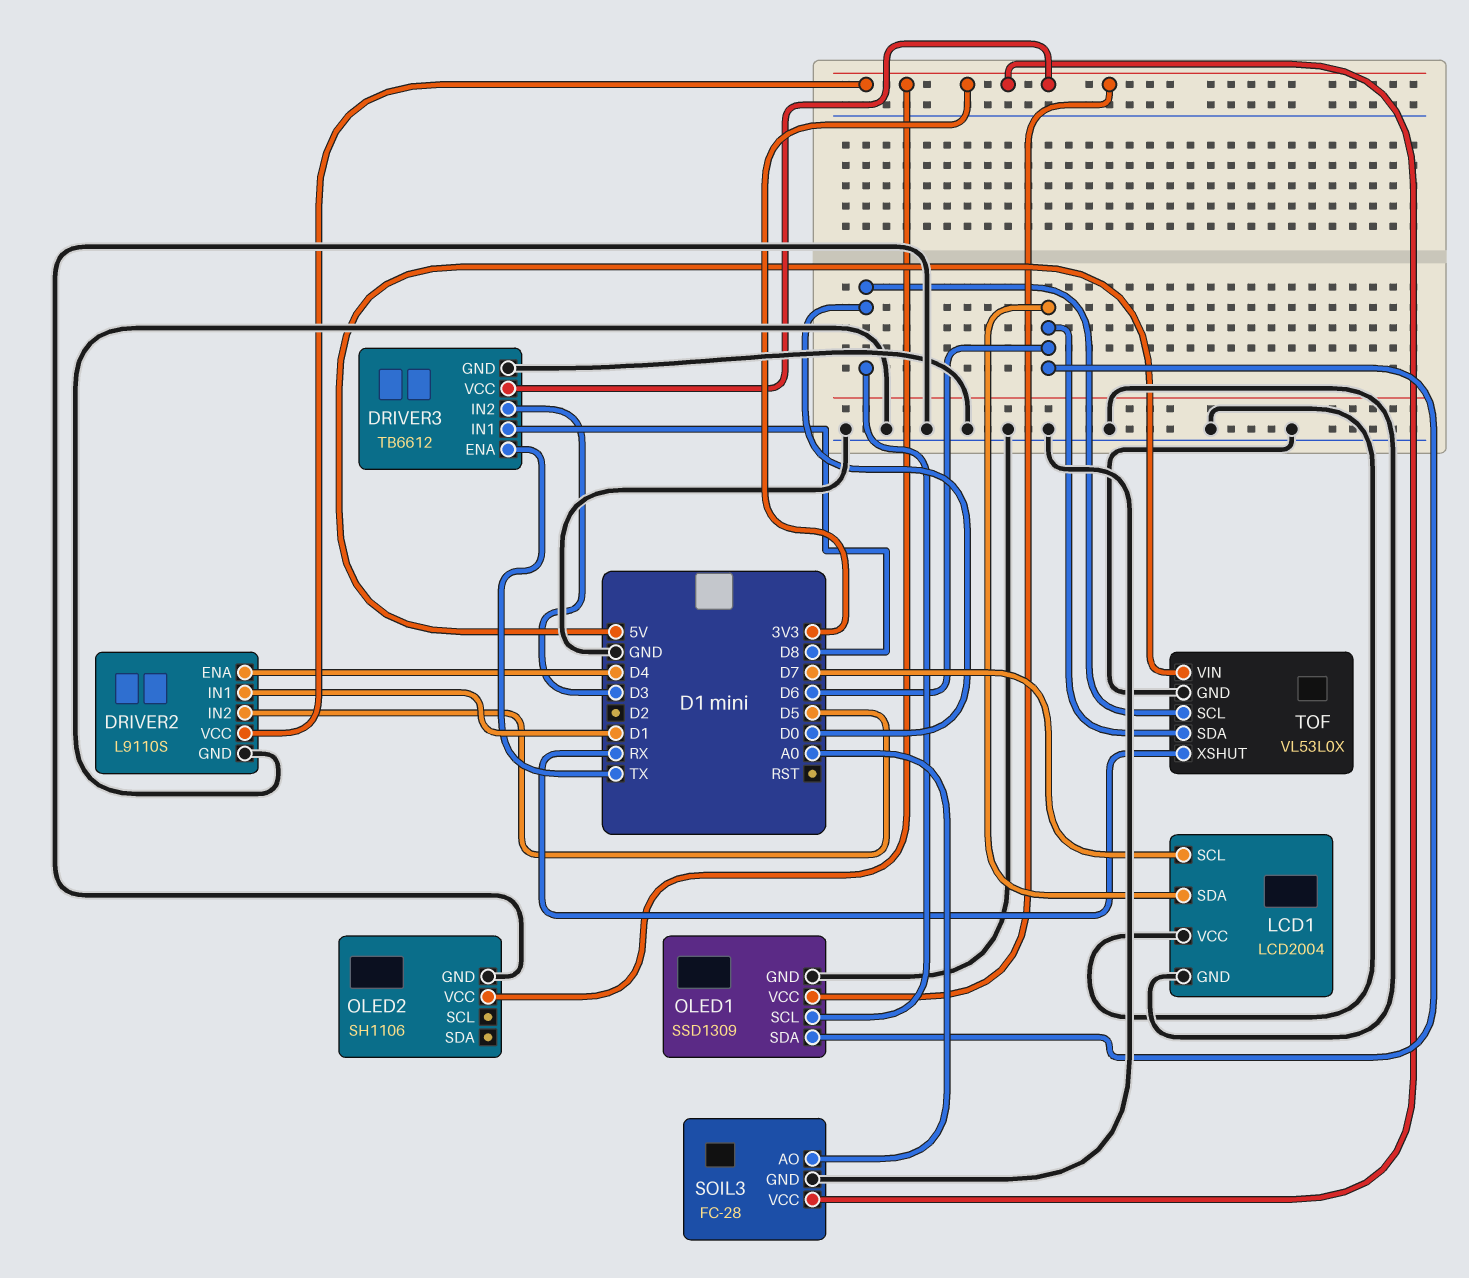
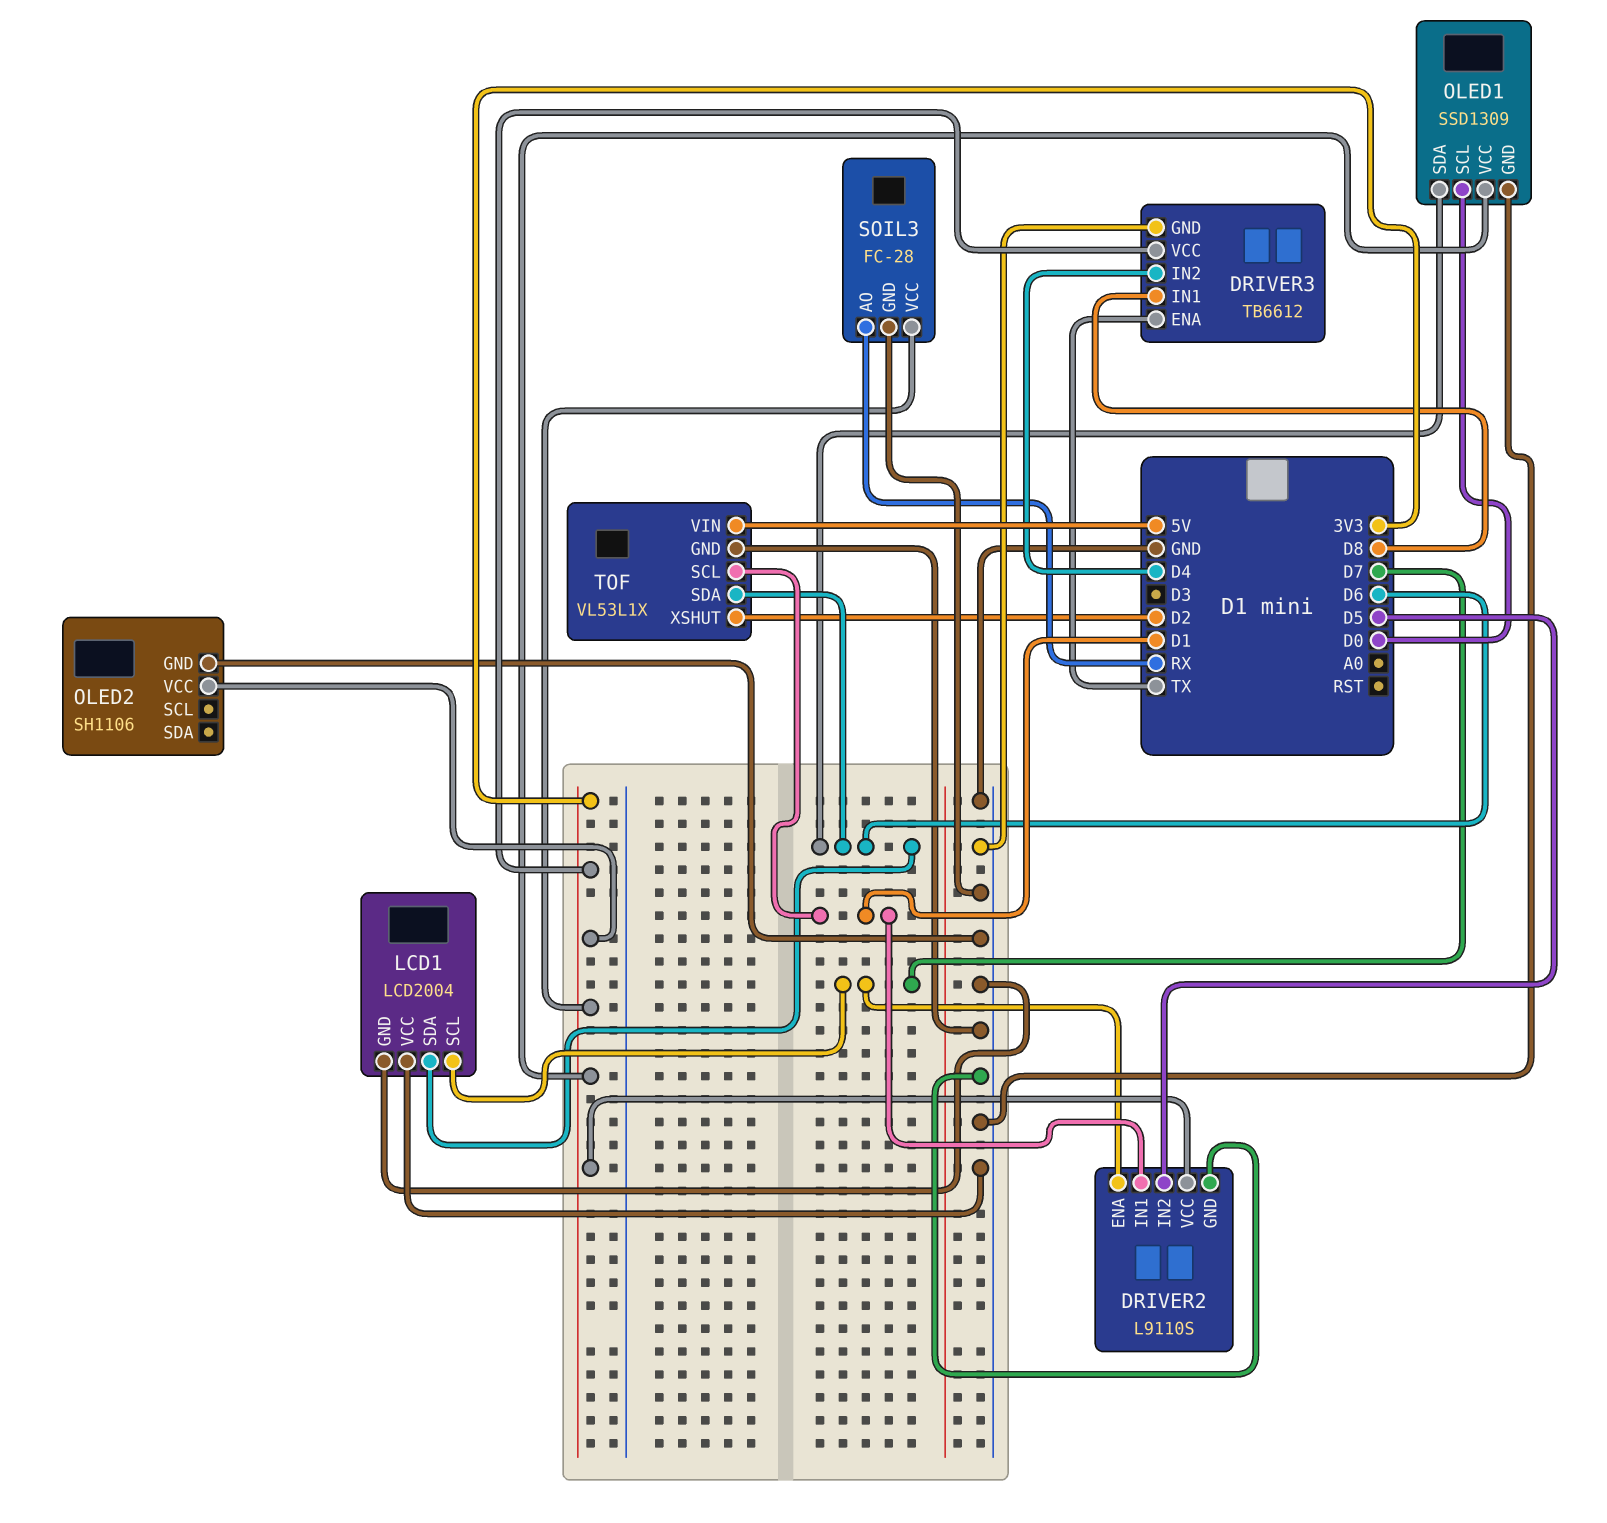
DRIVER2 pin ENA: D4 -> D7
DRIVER3 pin IN2: D3 -> D4
SOIL3 pin AO: A0 -> RX
TOF: VL53L0X -> VL53L1X
TOF pin SCL: D0 -> D1
TOF pin XSHUT: RX -> D2

